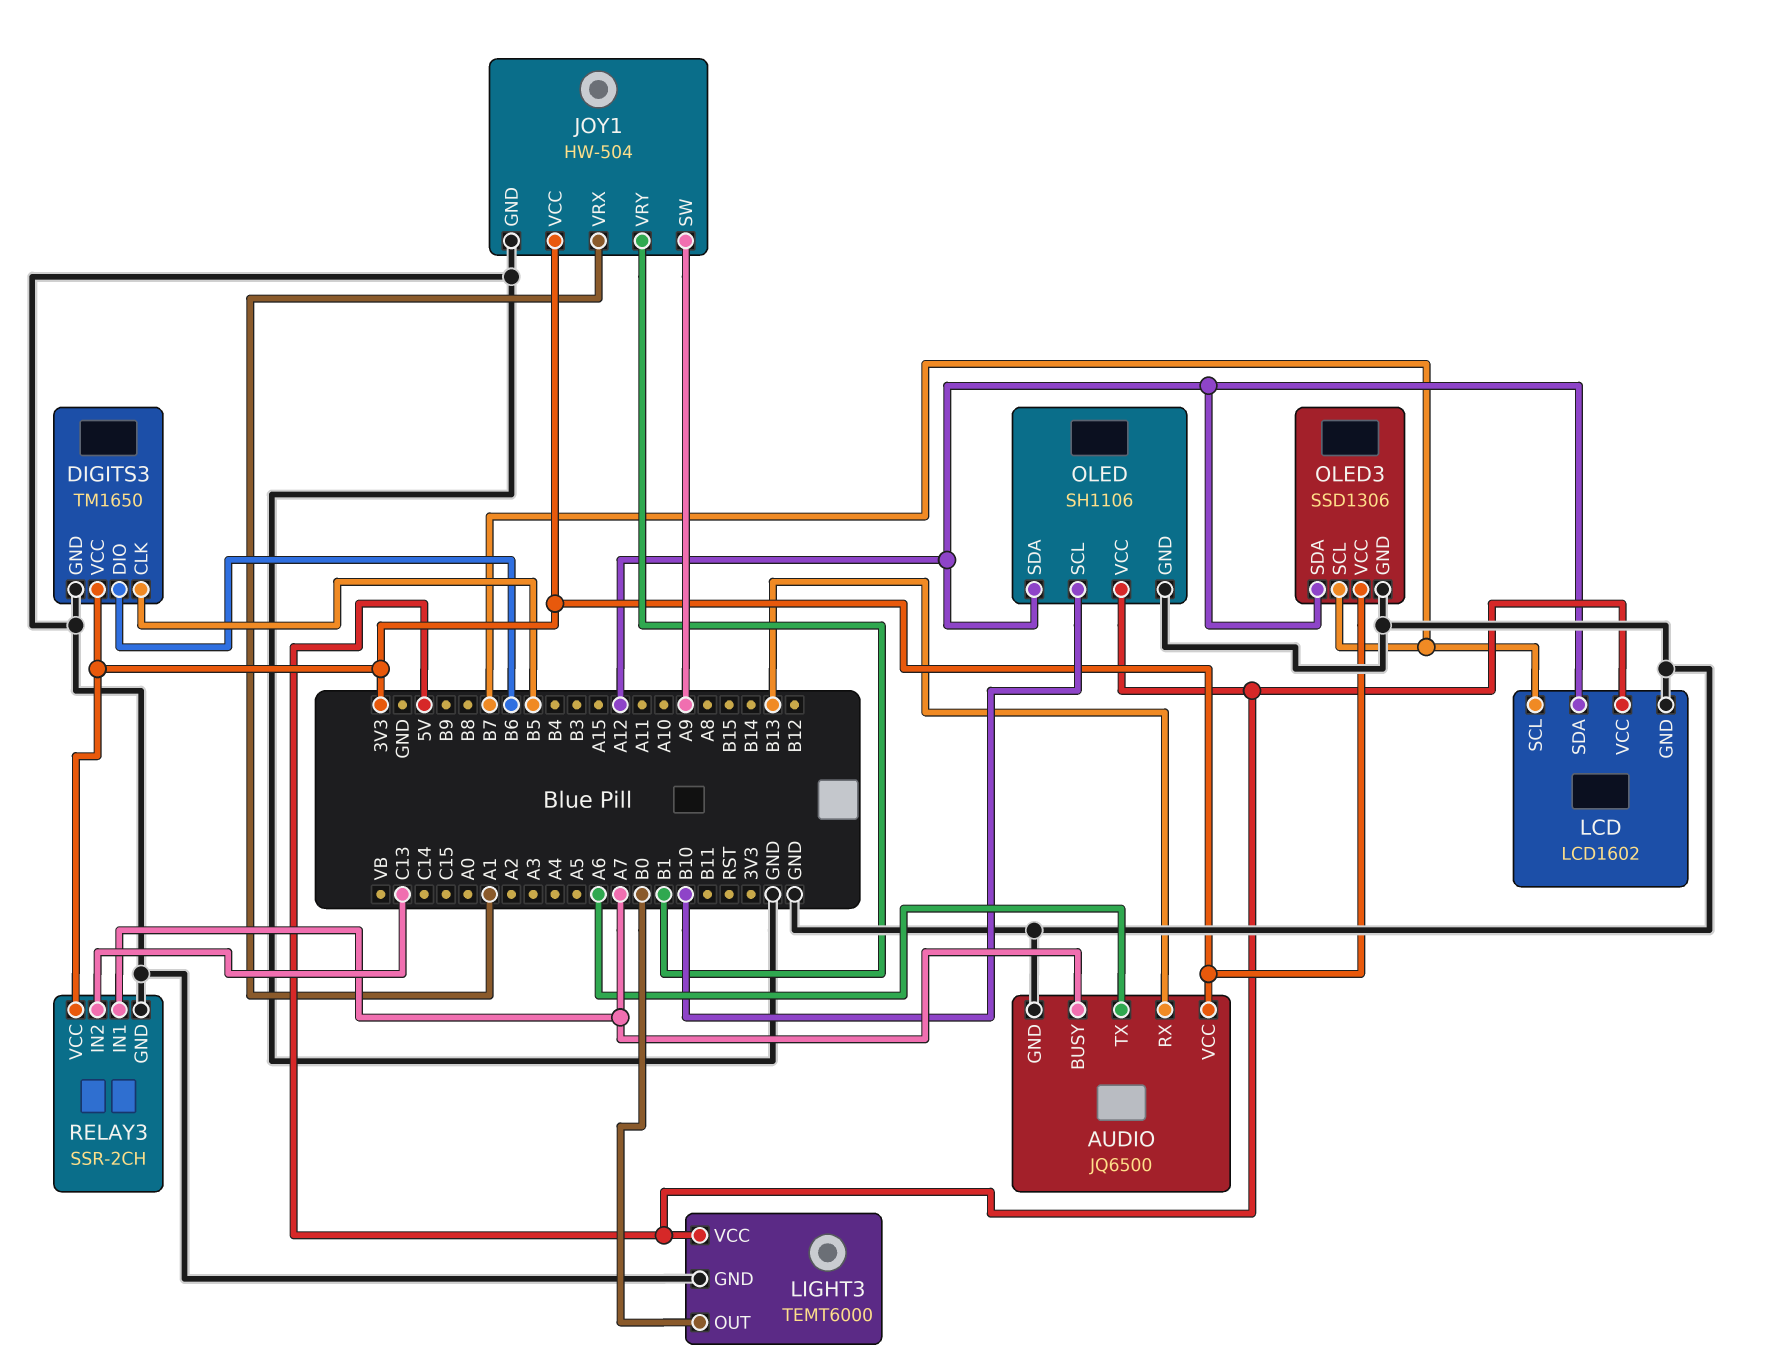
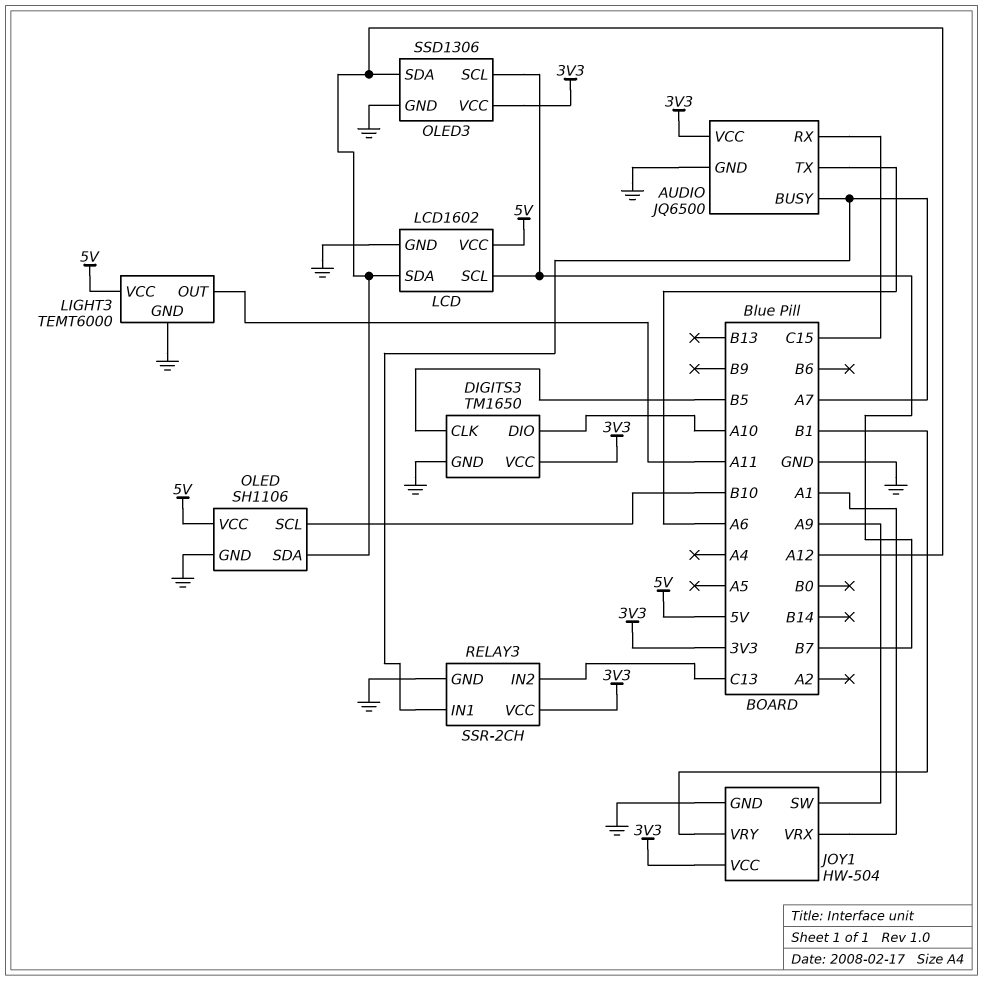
AUDIO pin RX: B13 -> C15
DIGITS3 pin DIO: B6 -> A10
LIGHT3 pin OUT: B0 -> A11

